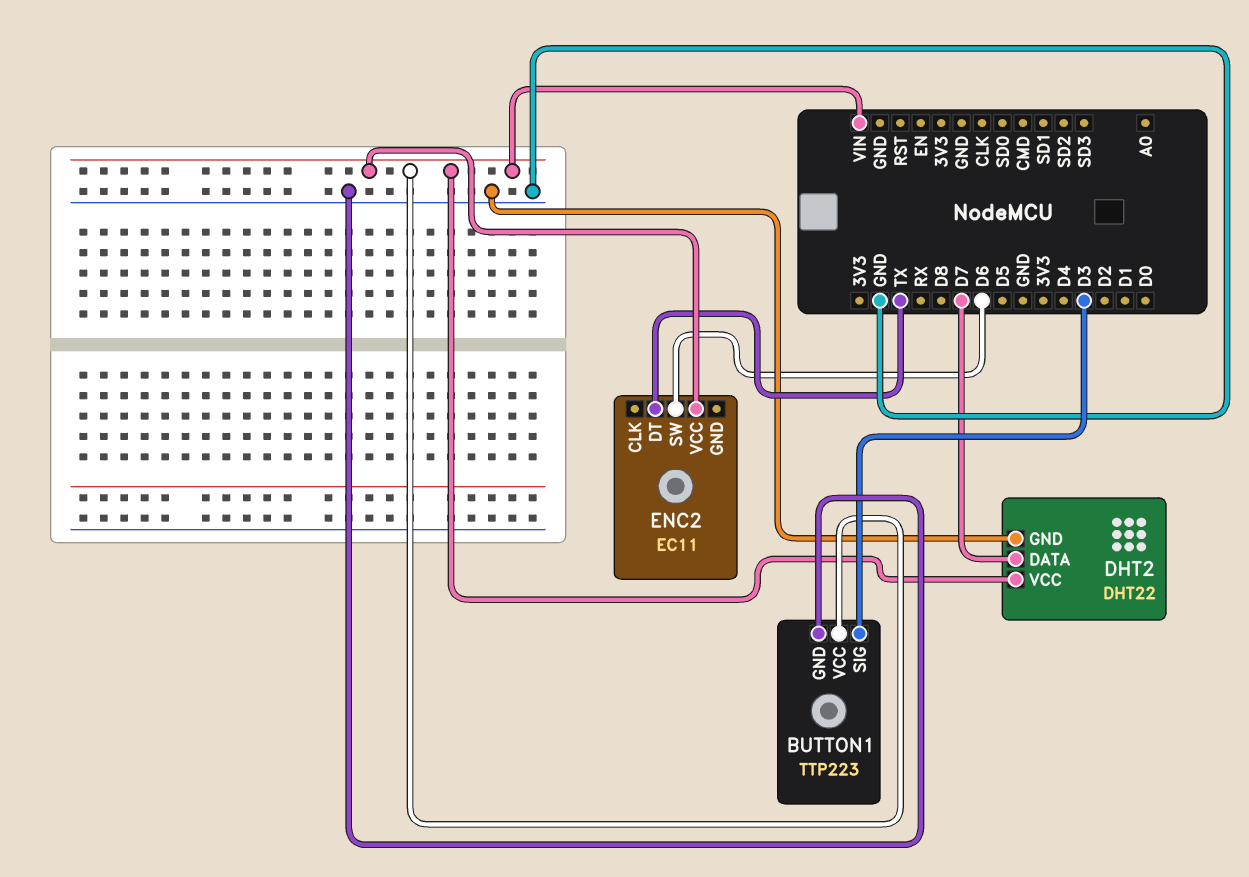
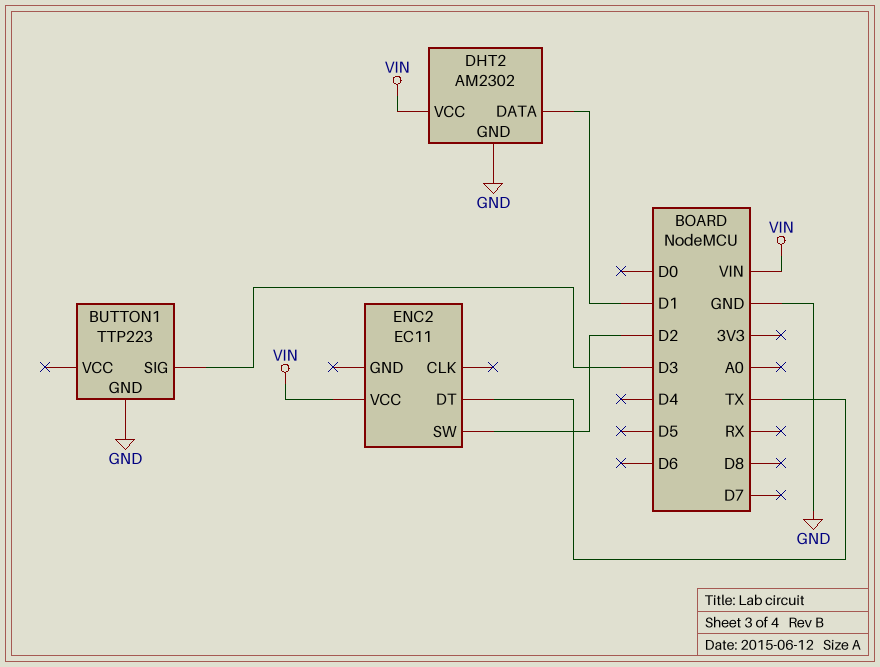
BUTTON1 pin VCC: VIN -> none
DHT2: DHT22 -> AM2302
DHT2 pin DATA: D7 -> D1
ENC2 pin SW: D6 -> D2

